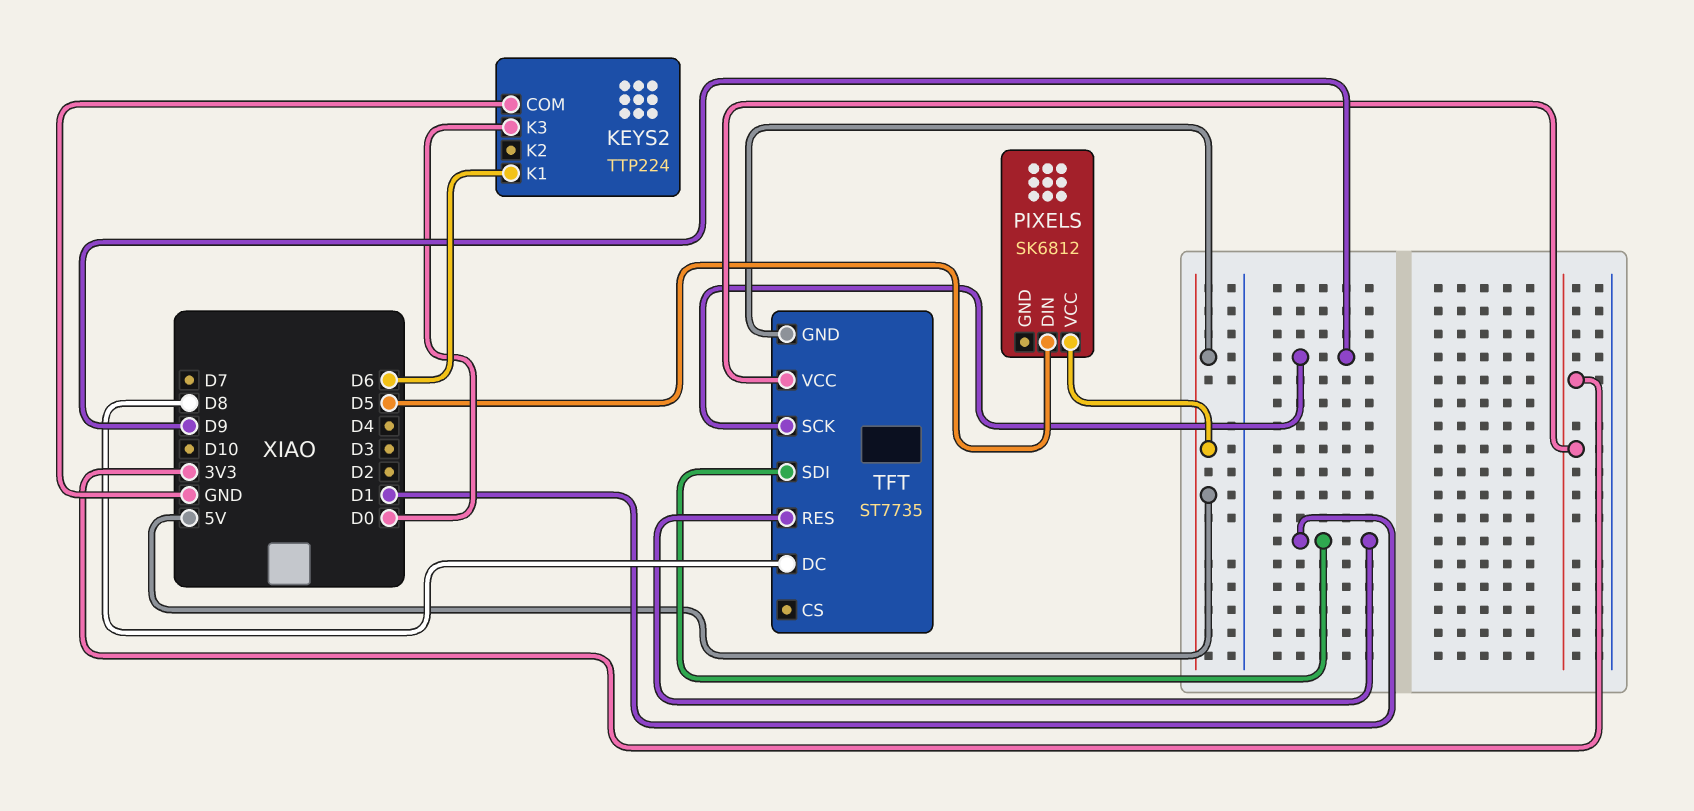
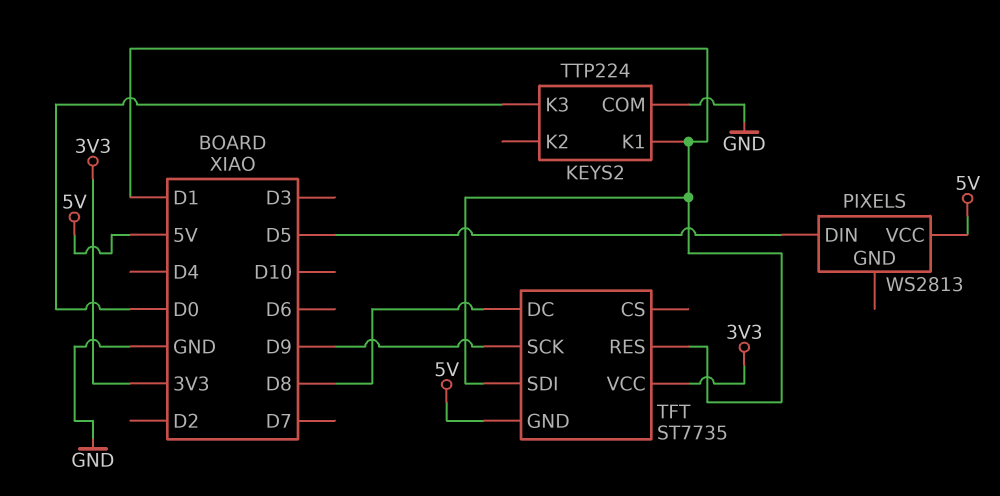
KEYS2 pin K1: D6 -> D1
PIXELS: SK6812 -> WS2813

